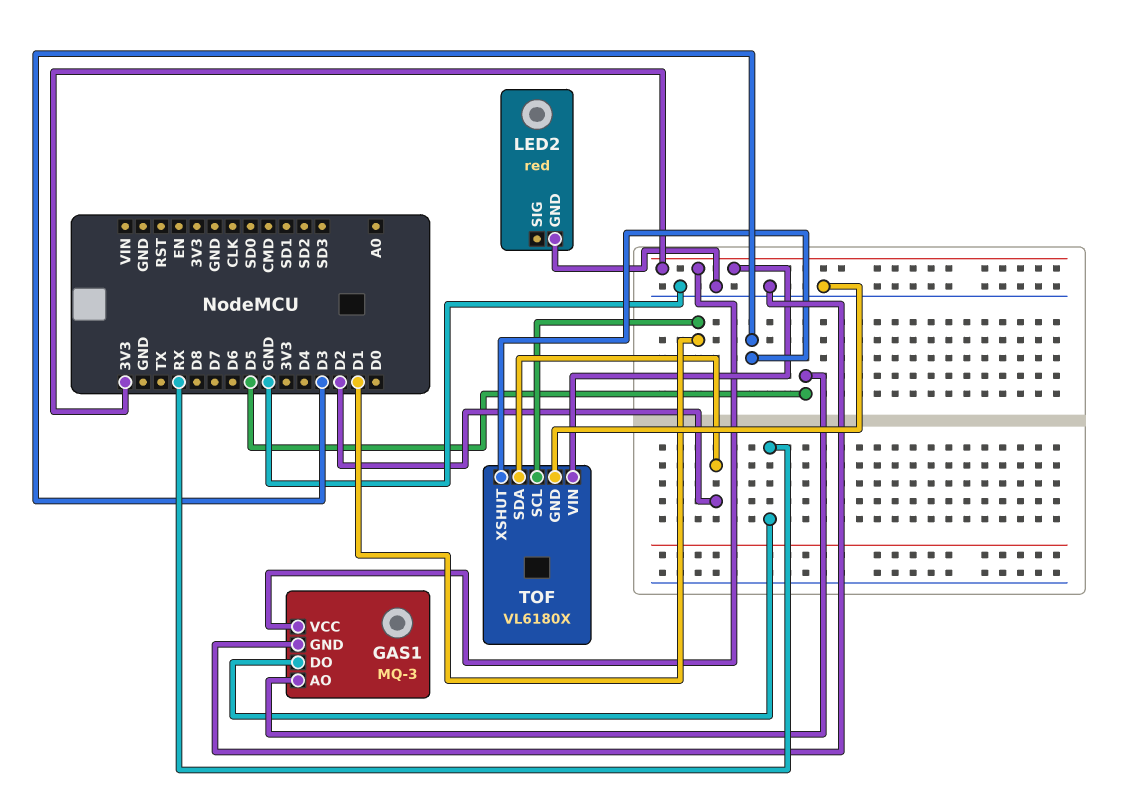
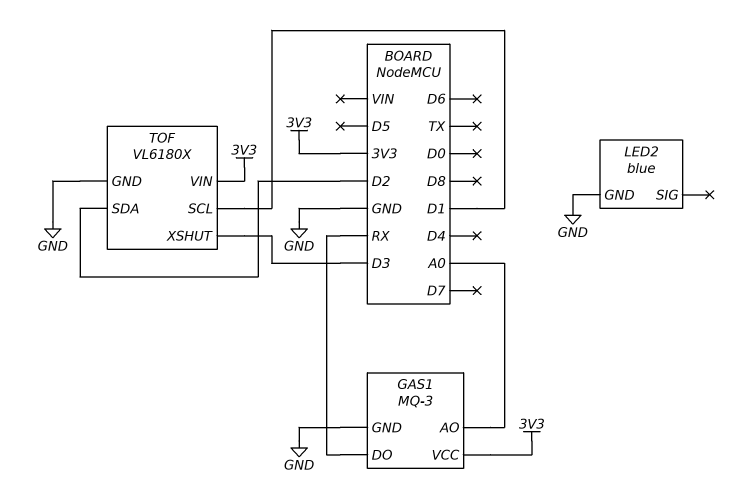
GAS1 pin AO: D5 -> A0
LED2: red -> blue

